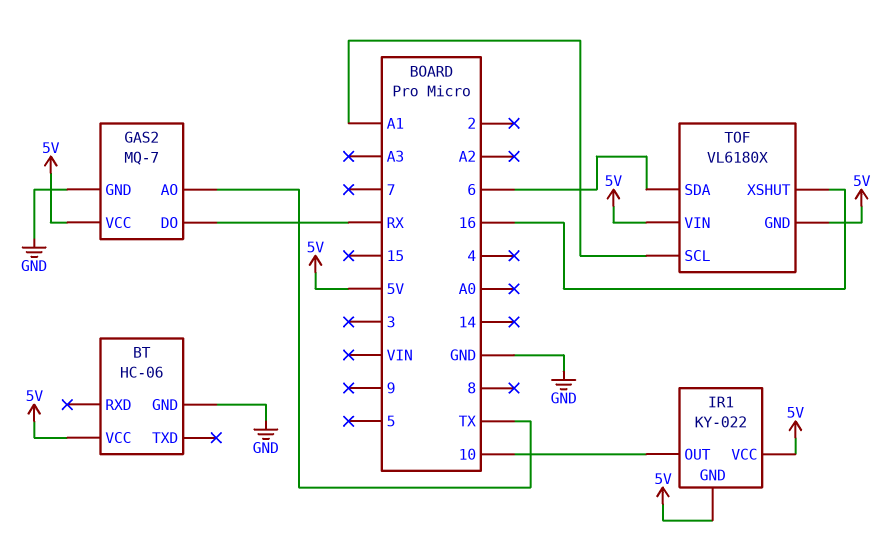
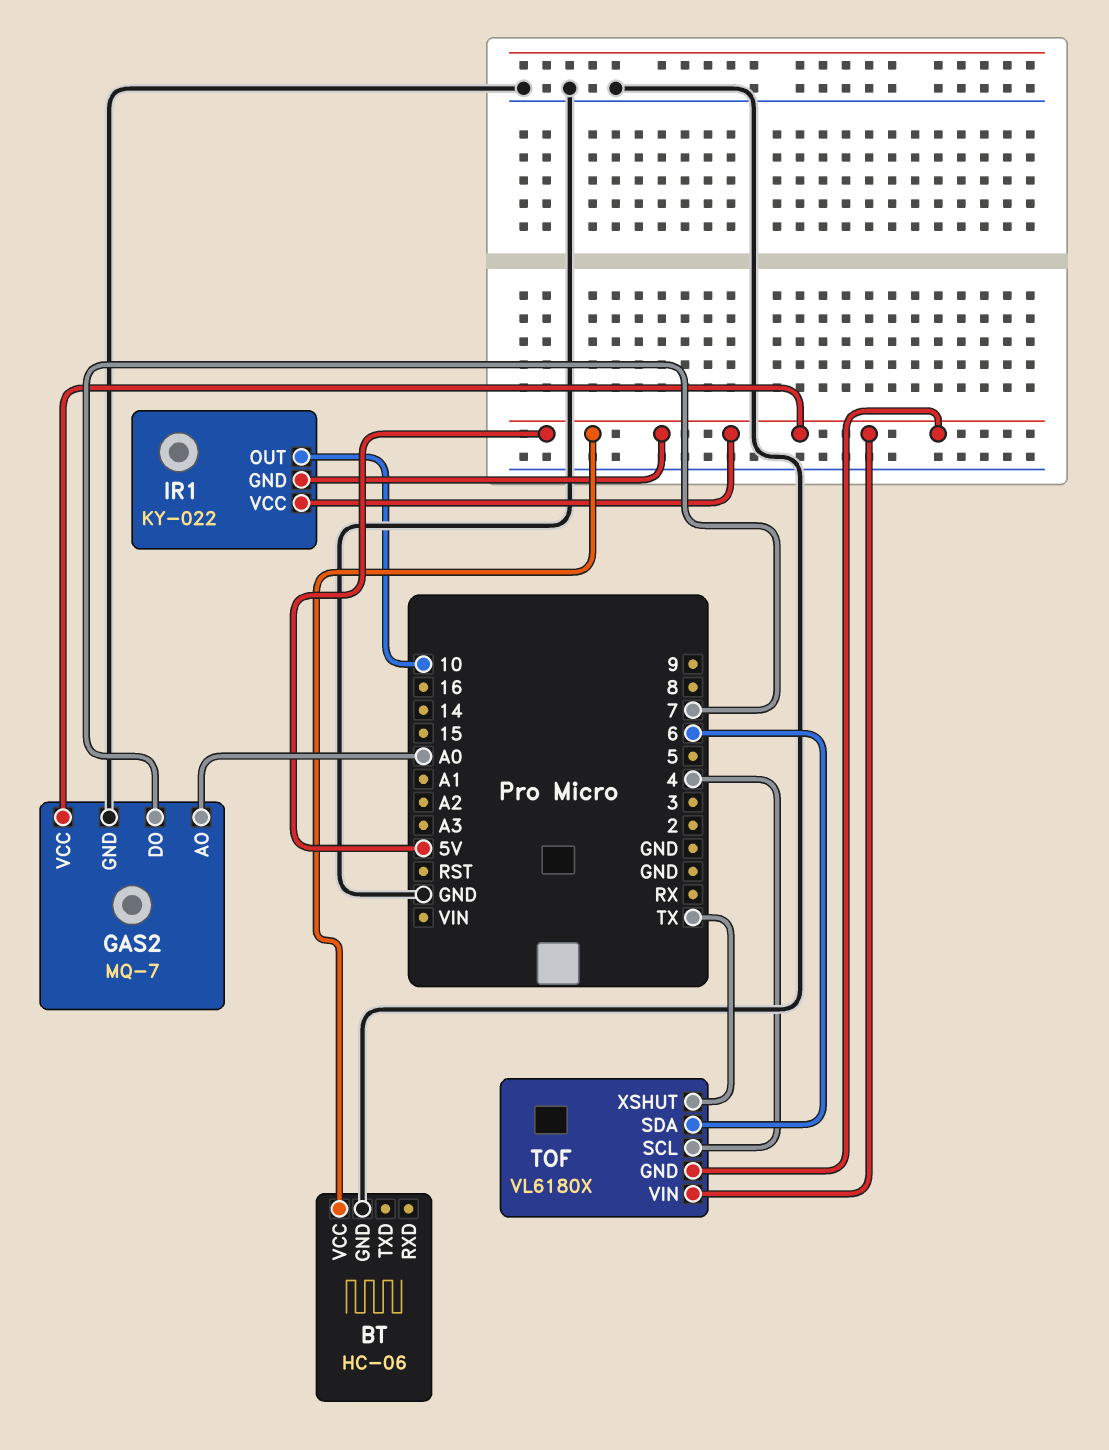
GAS2 pin AO: TX -> A0
GAS2 pin DO: RX -> 7
TOF pin SCL: A1 -> 4
TOF pin XSHUT: 16 -> TX

